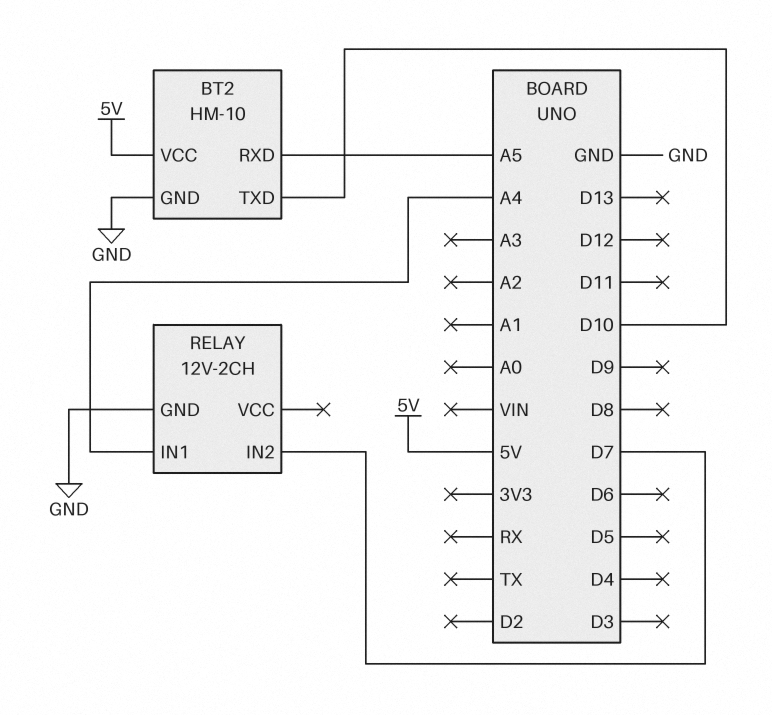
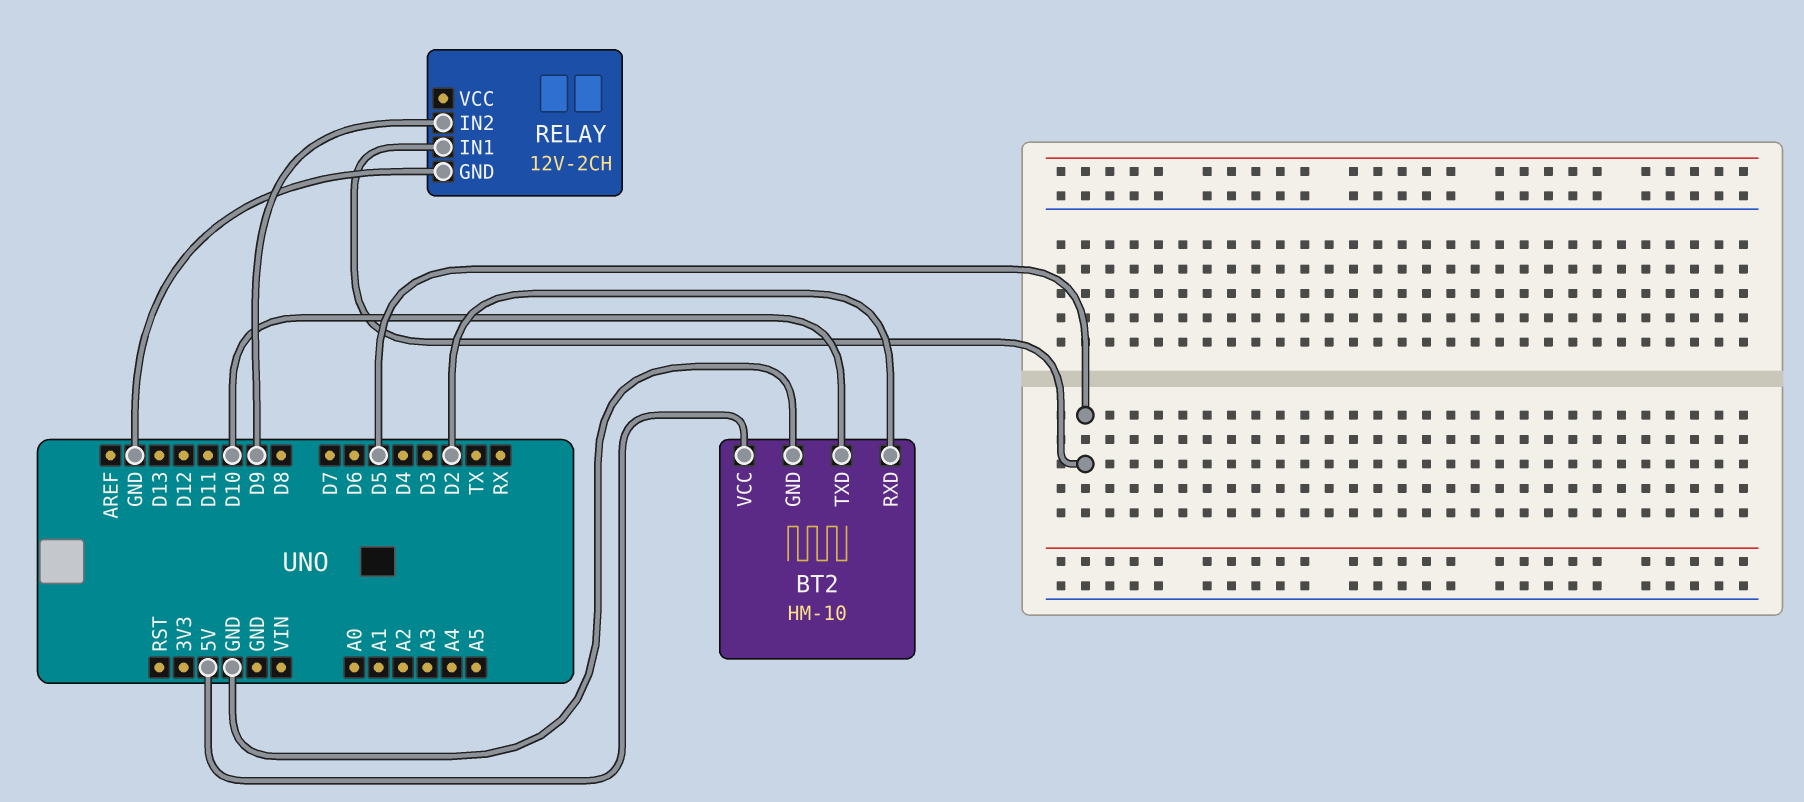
BT2 pin RXD: A5 -> D2
RELAY pin IN1: A4 -> D5
RELAY pin IN2: D7 -> D9

